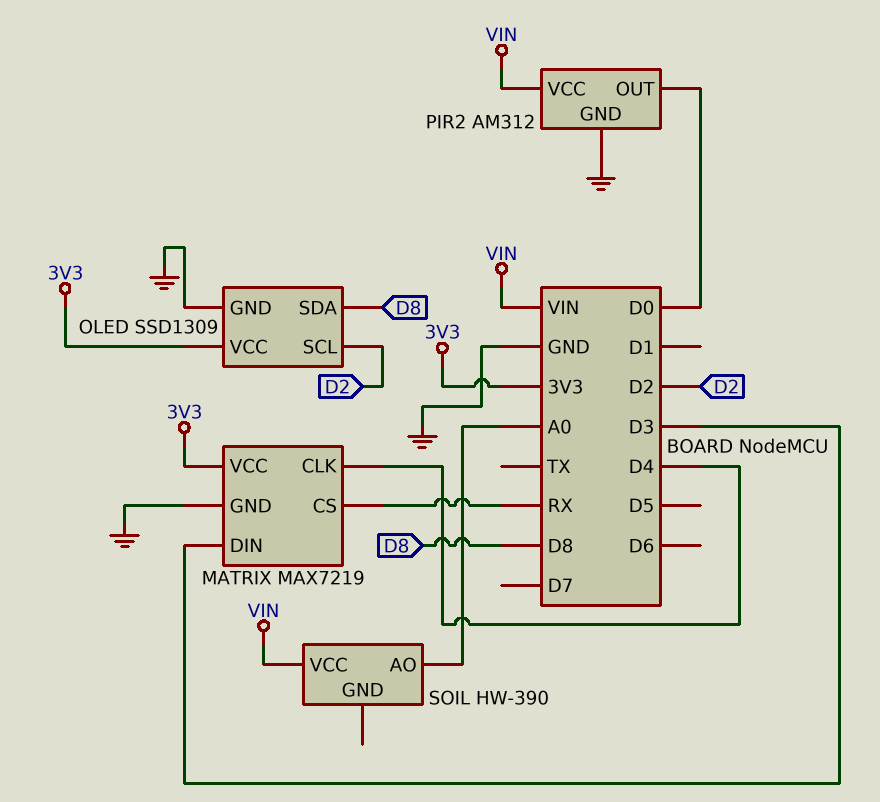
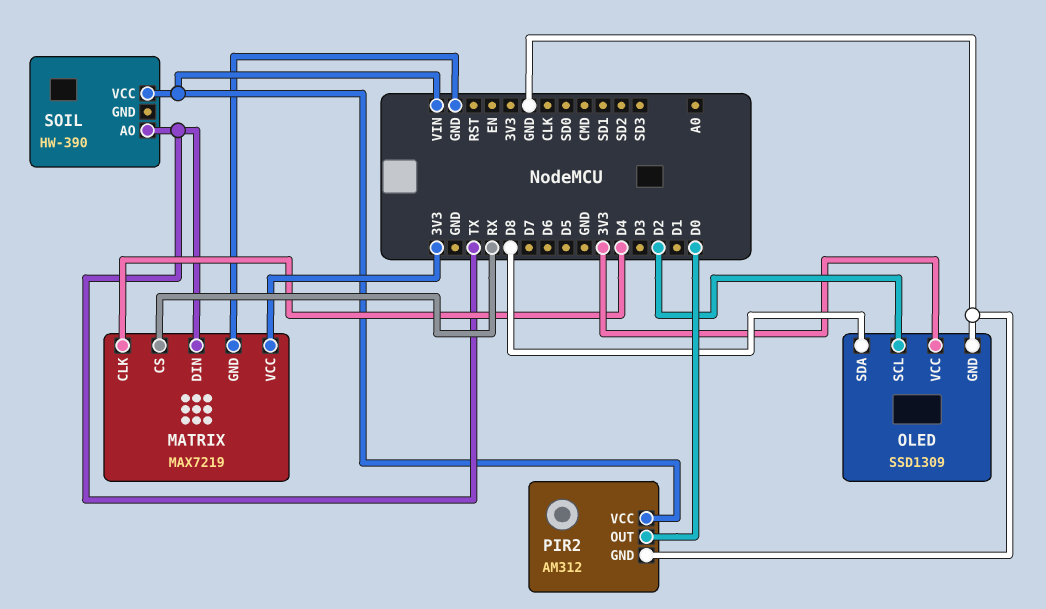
MATRIX pin DIN: D3 -> TX
SOIL pin AO: A0 -> TX

